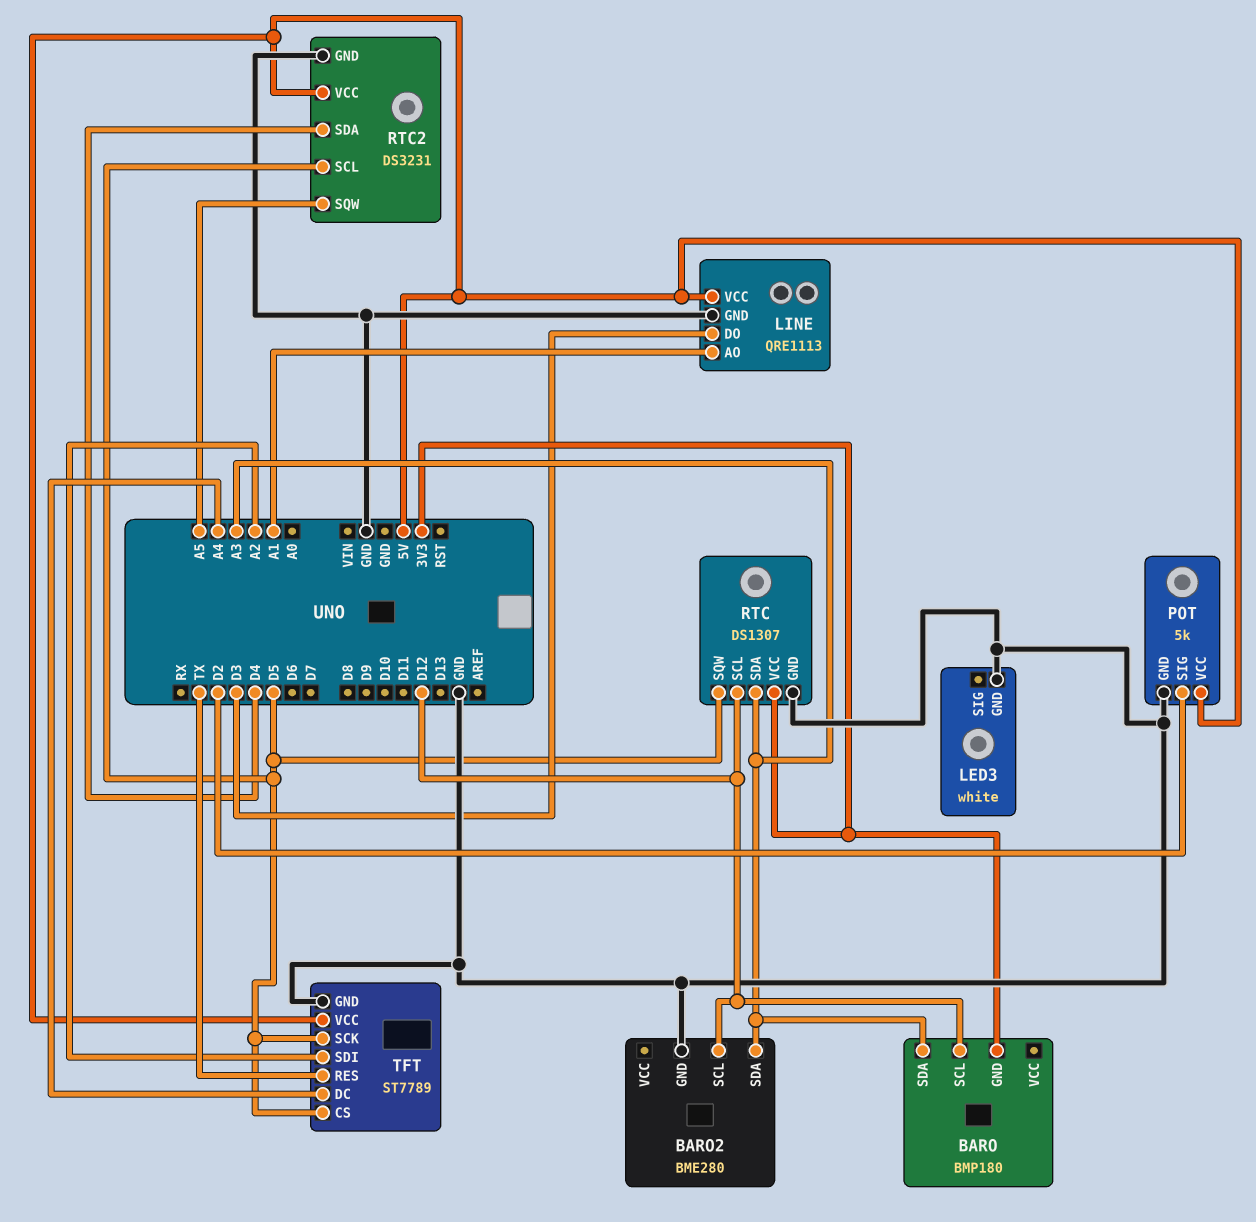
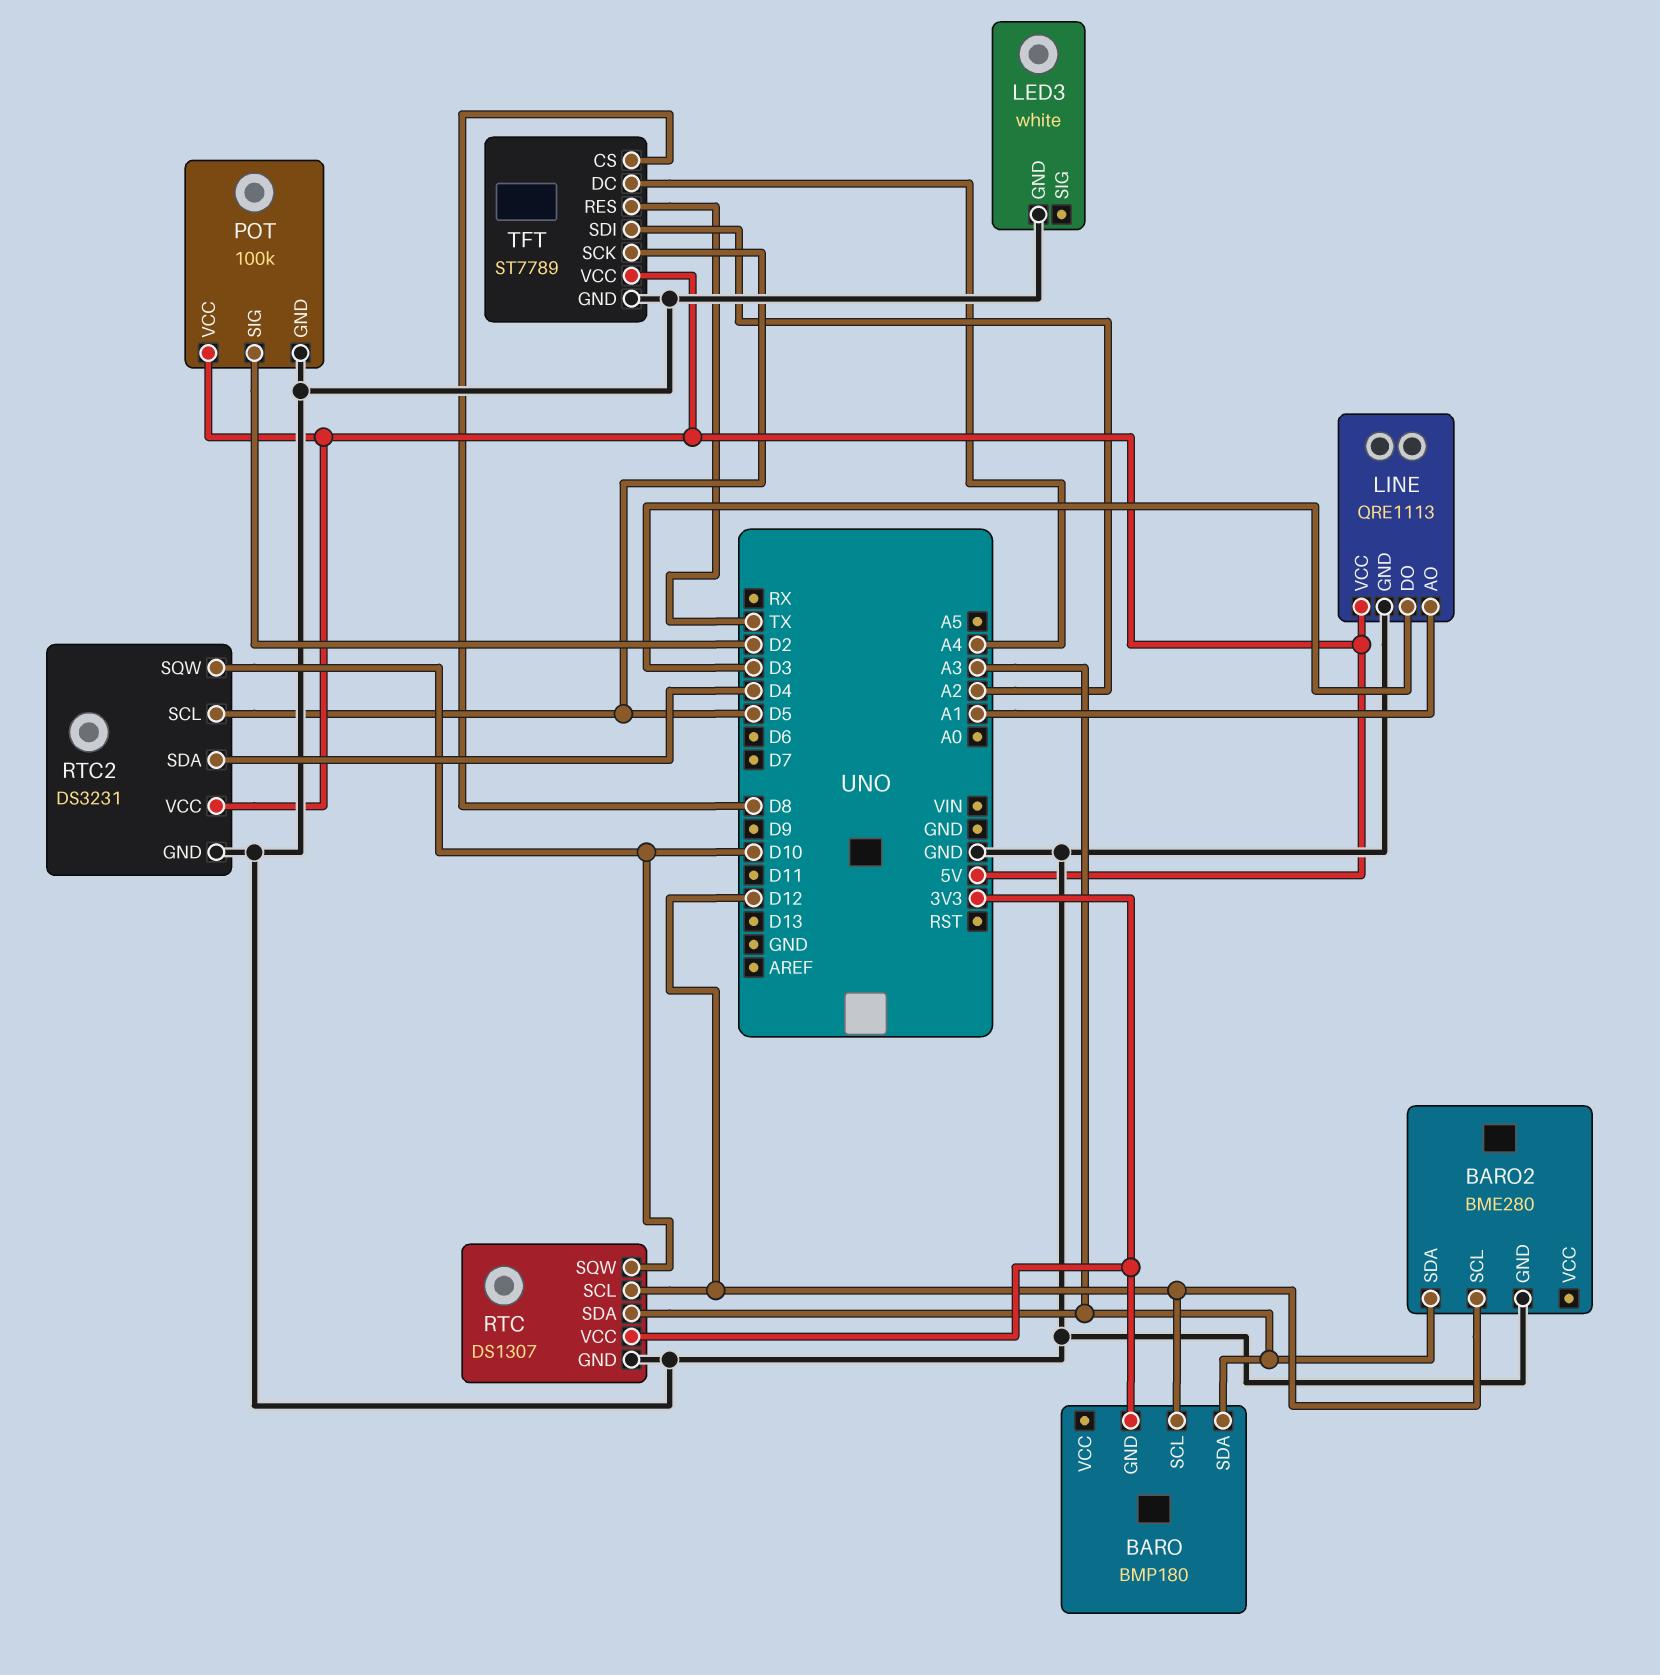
POT: 5k -> 100k
RTC pin SQW: D5 -> D10
RTC2 pin SQW: A5 -> D10
TFT pin CS: D5 -> D8

